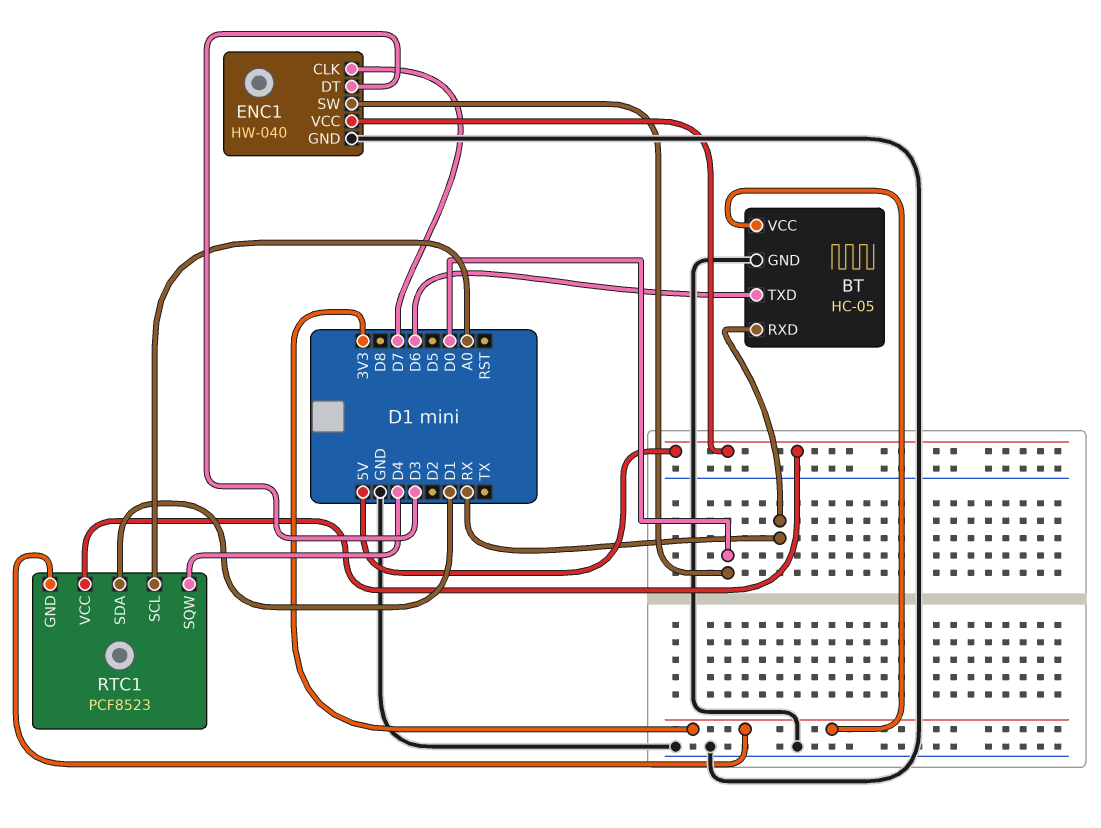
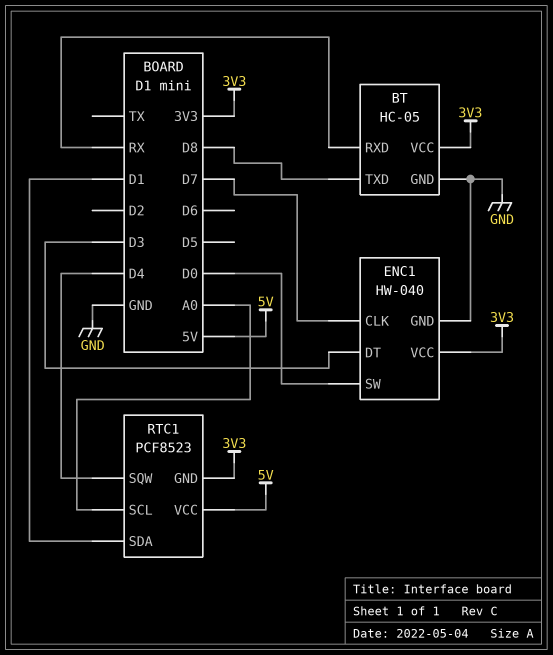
BT pin TXD: D6 -> D8
ENC1 pin VCC: 5V -> 3V3

